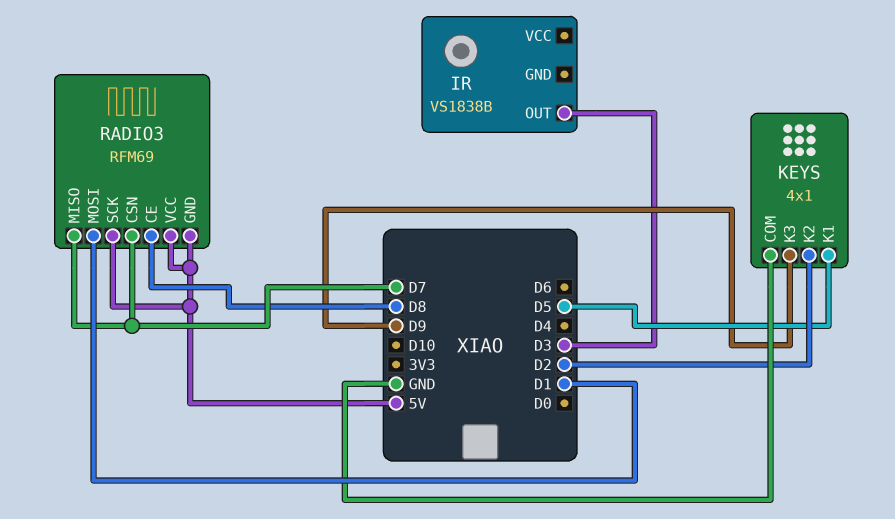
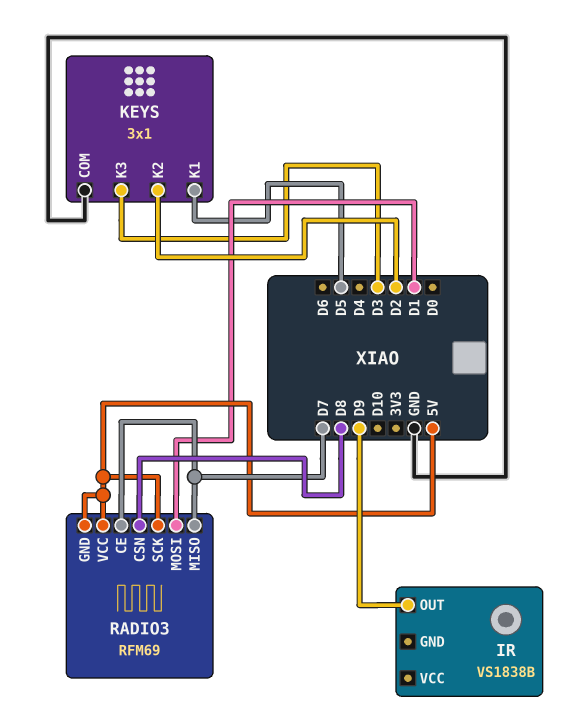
IR pin OUT: D3 -> D9
KEYS: 4x1 -> 3x1
KEYS pin K3: D9 -> D3
RADIO3 pin CE: D8 -> D7
RADIO3 pin CSN: D7 -> D8

